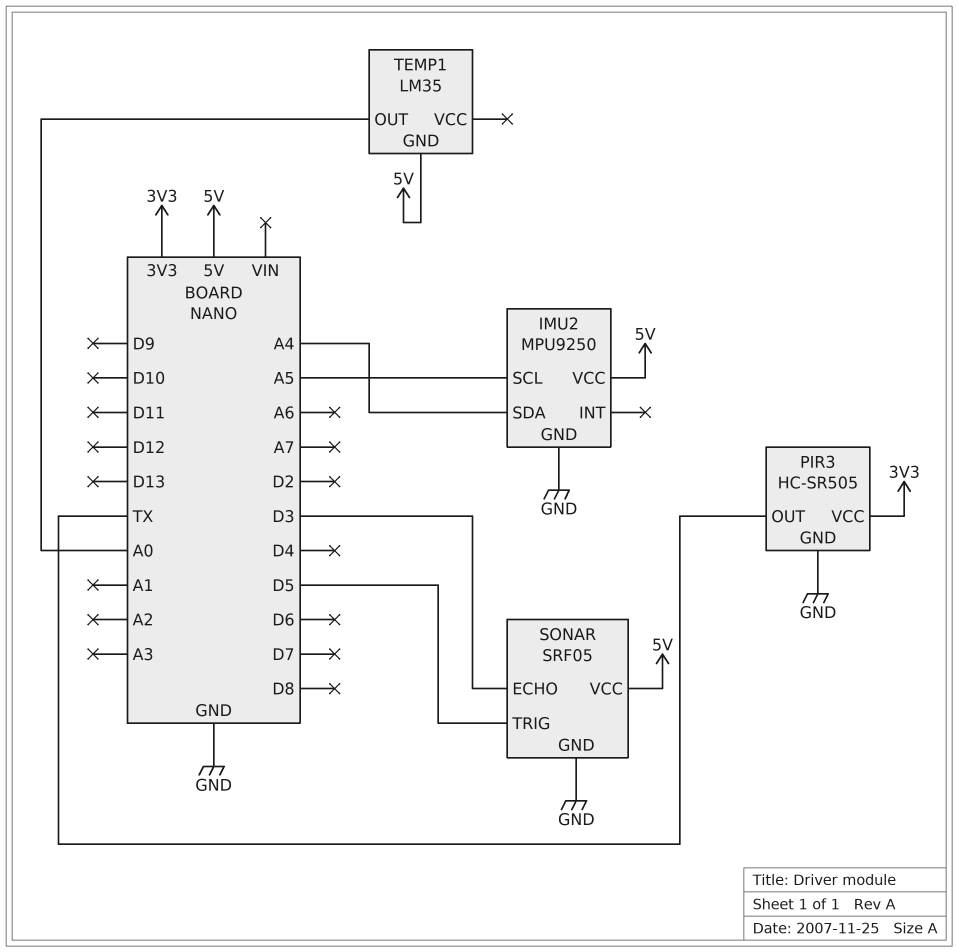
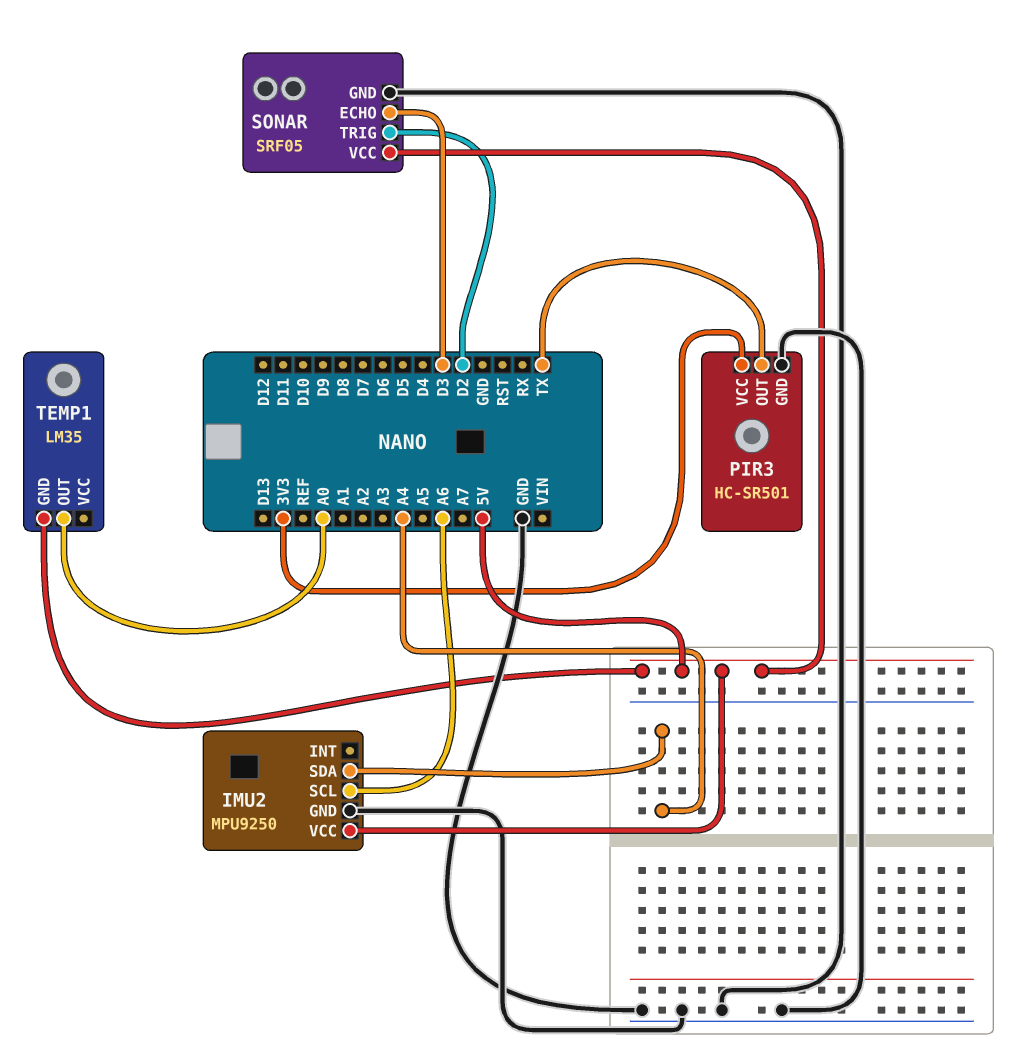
IMU2 pin SCL: A5 -> A6
PIR3: HC-SR505 -> HC-SR501
SONAR pin TRIG: D5 -> D2

